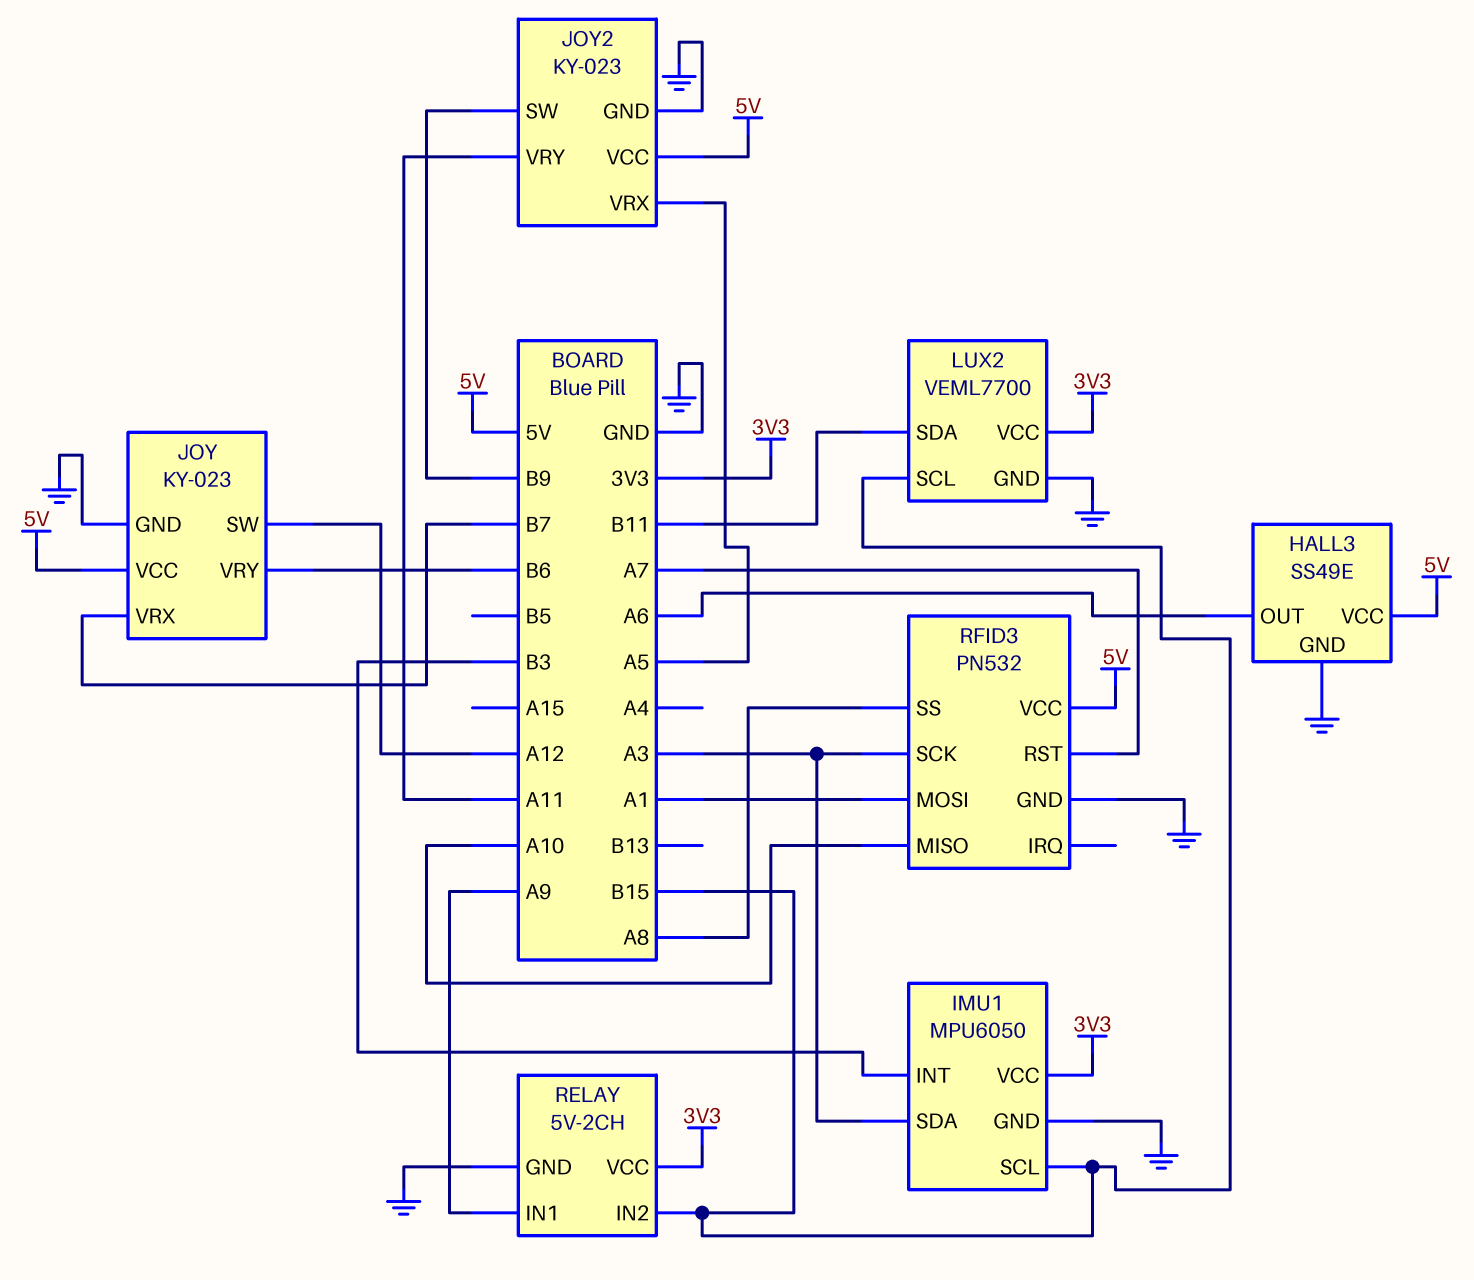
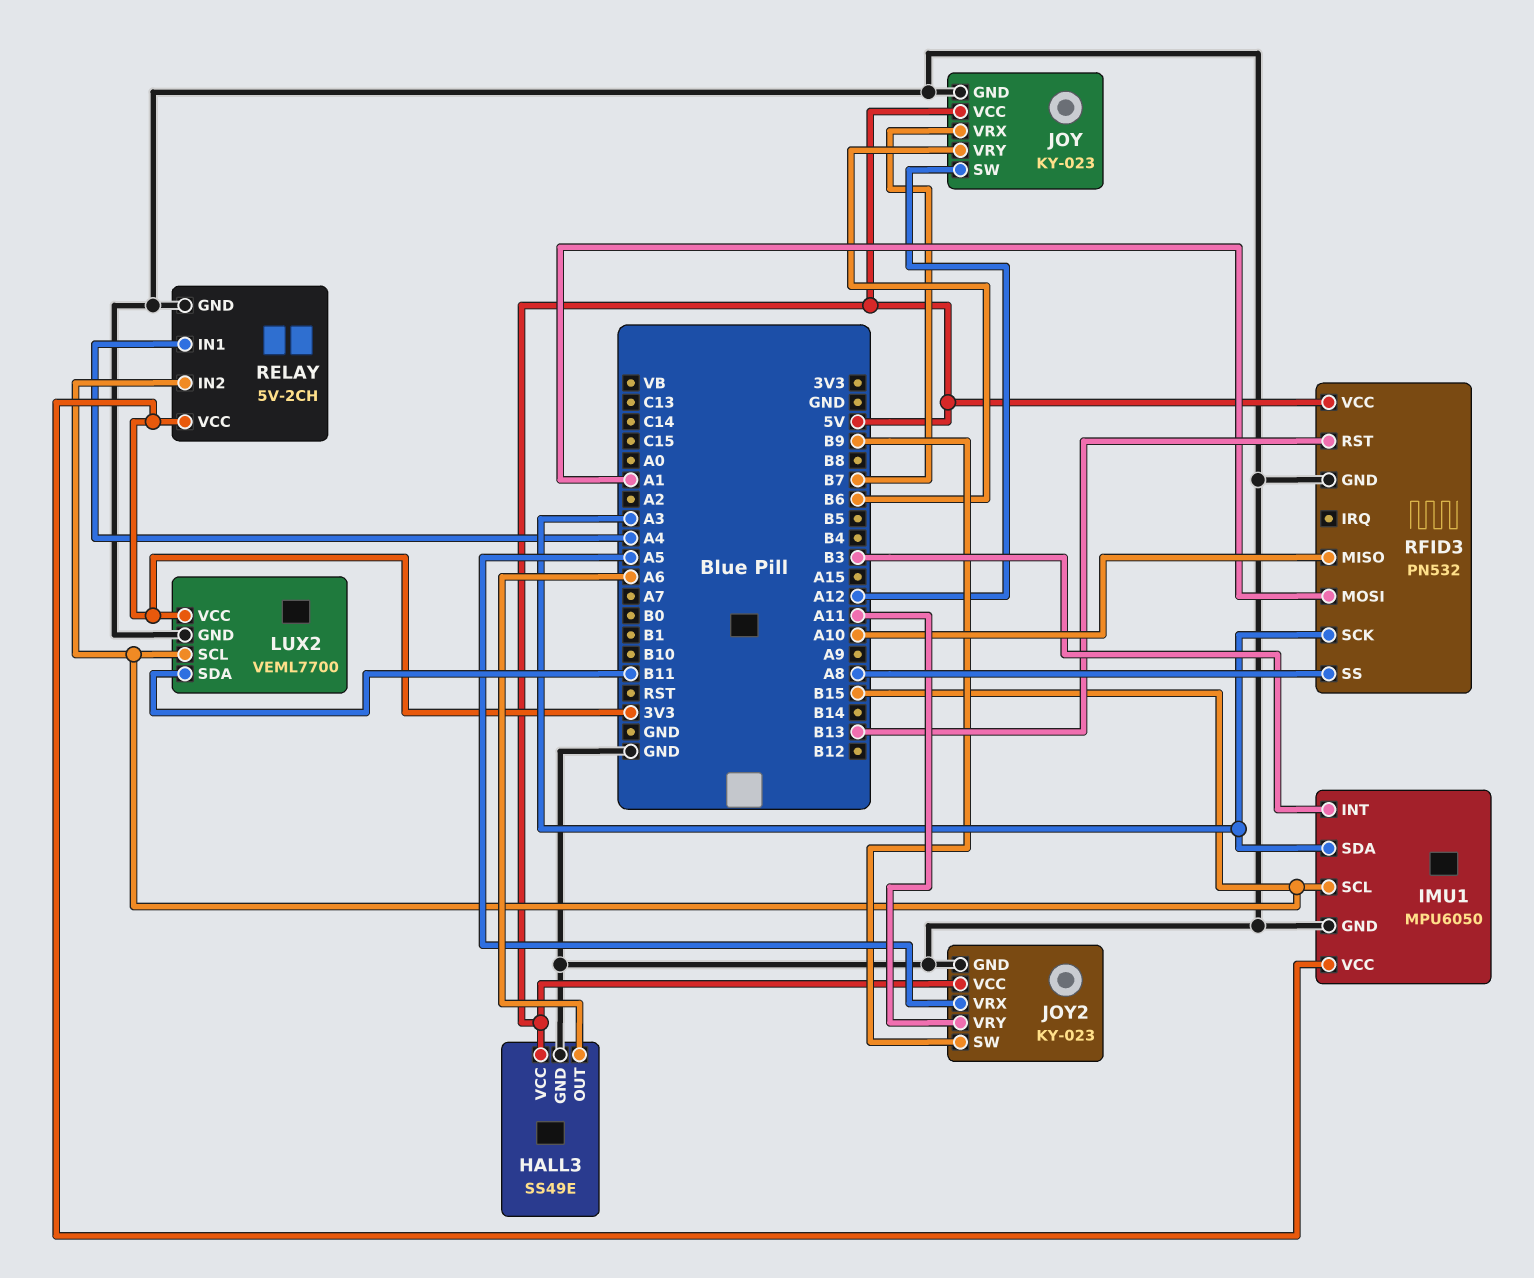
RELAY pin IN1: A9 -> A4
RFID3 pin RST: A7 -> B13

